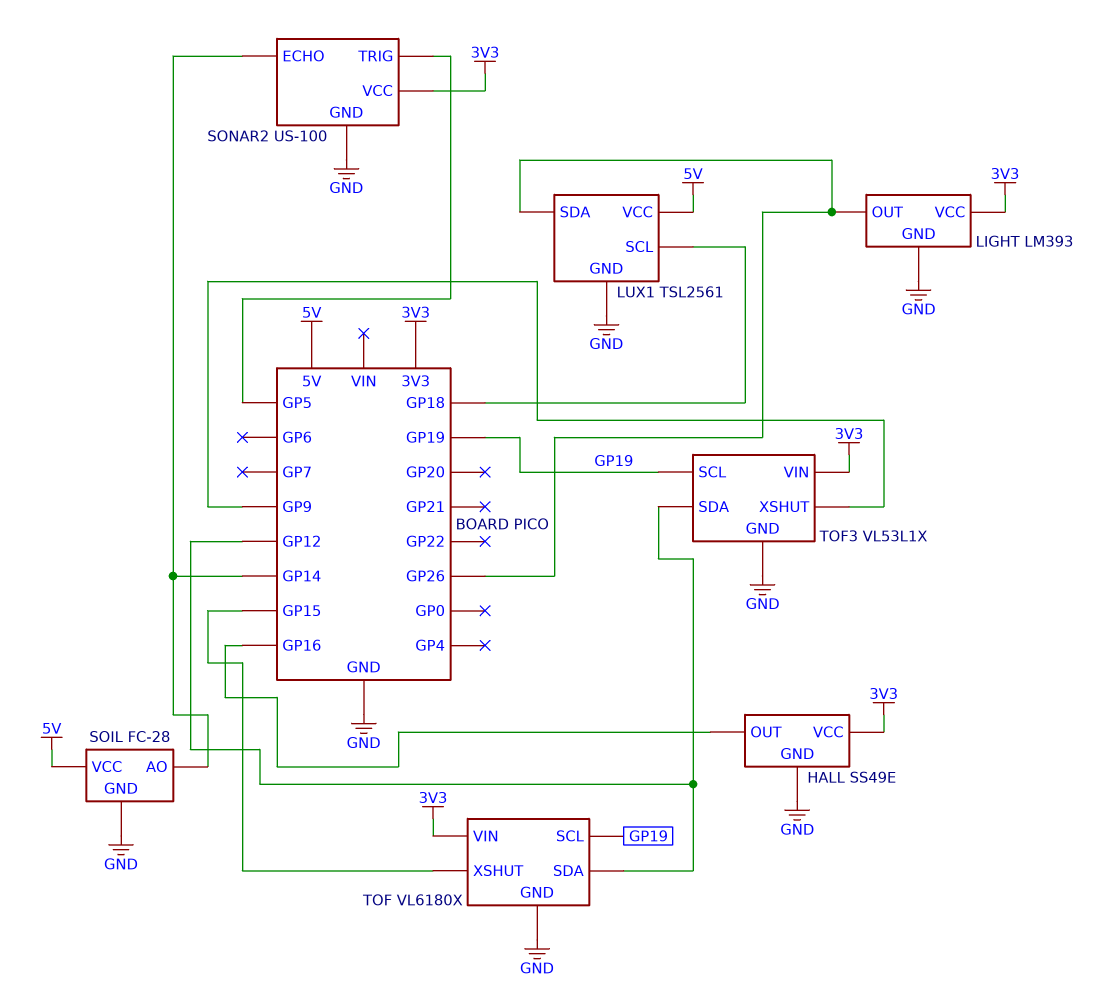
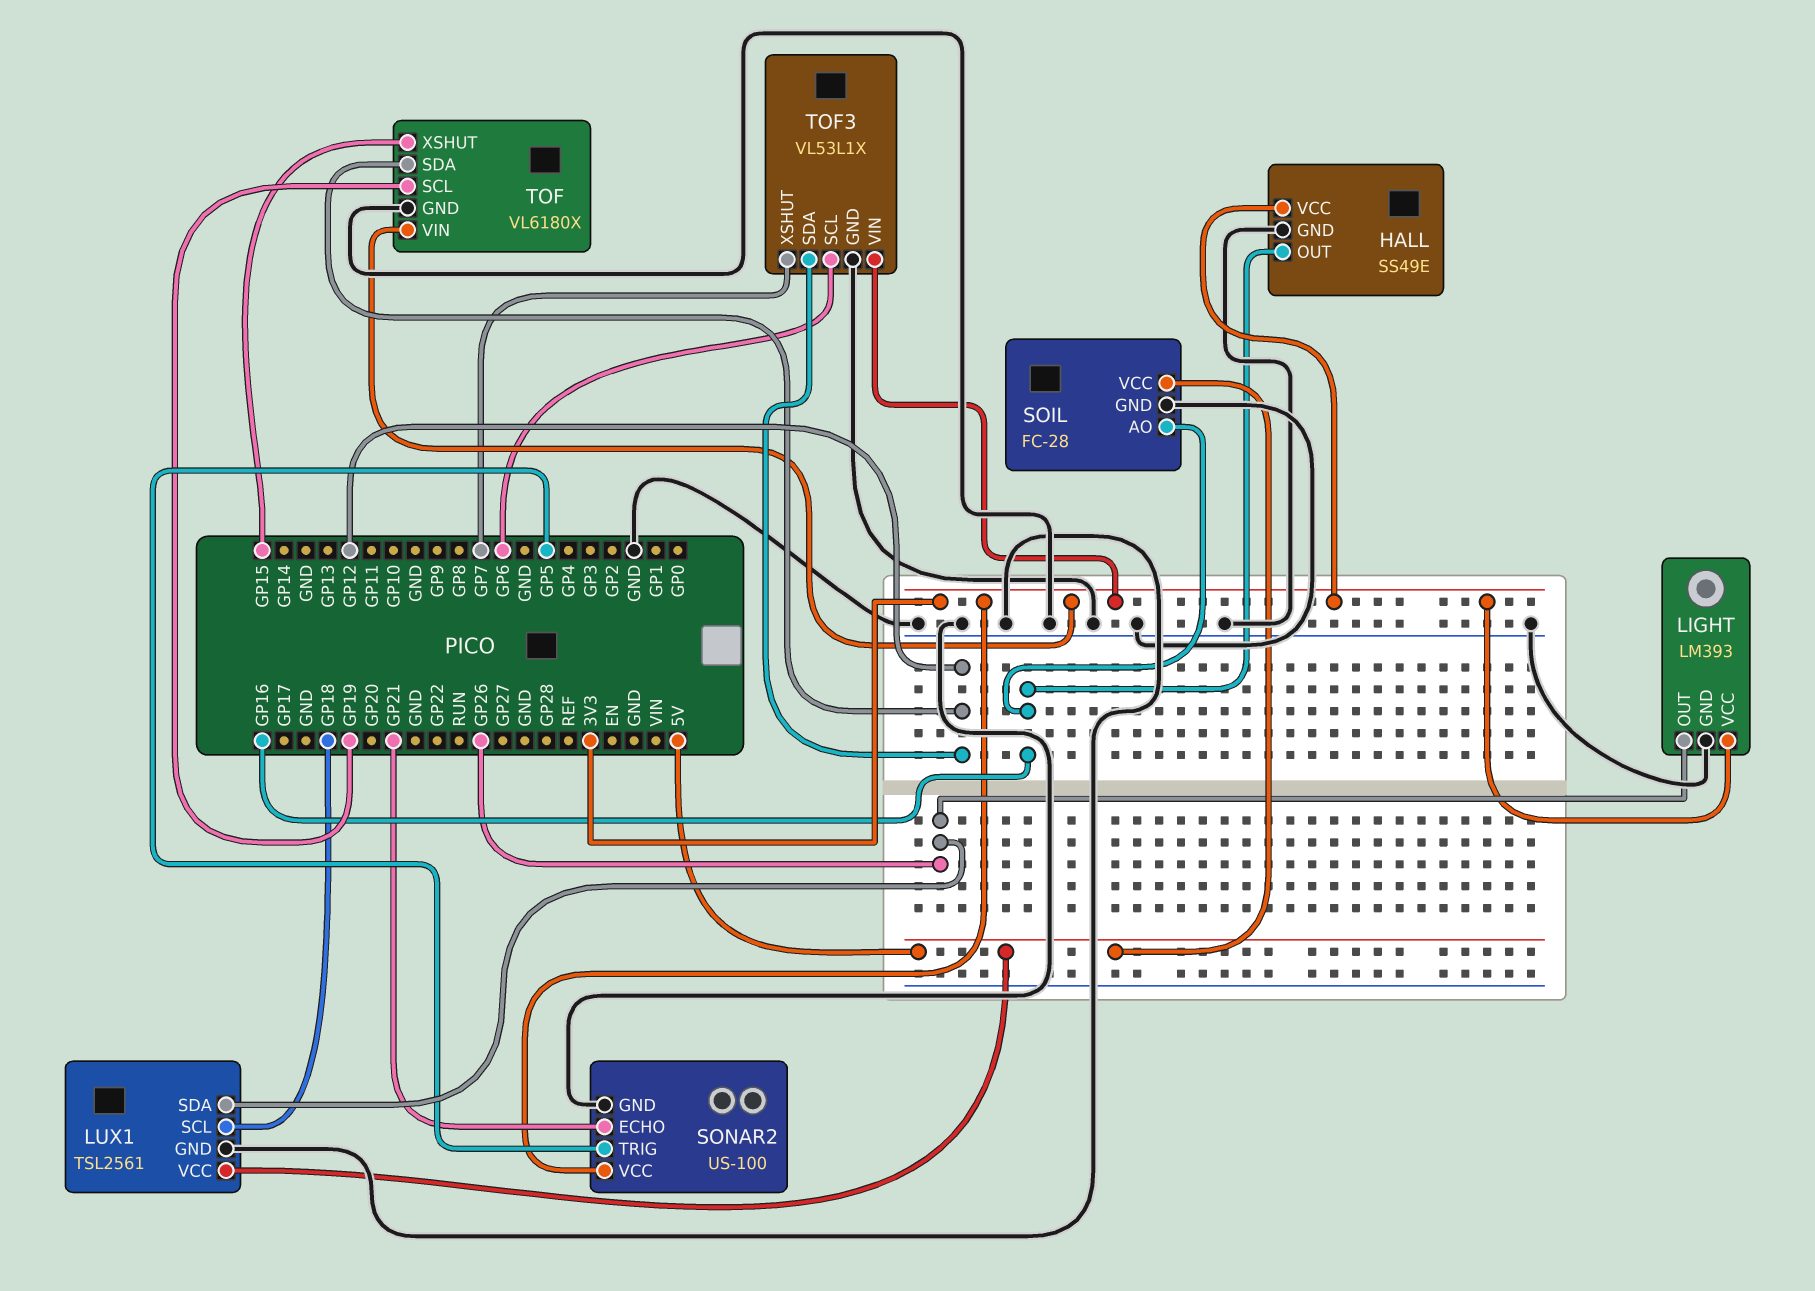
SOIL pin AO: GP14 -> GP16
SONAR2 pin ECHO: GP14 -> GP21
TOF3 pin SCL: GP19 -> GP6
TOF3 pin XSHUT: GP9 -> GP7

